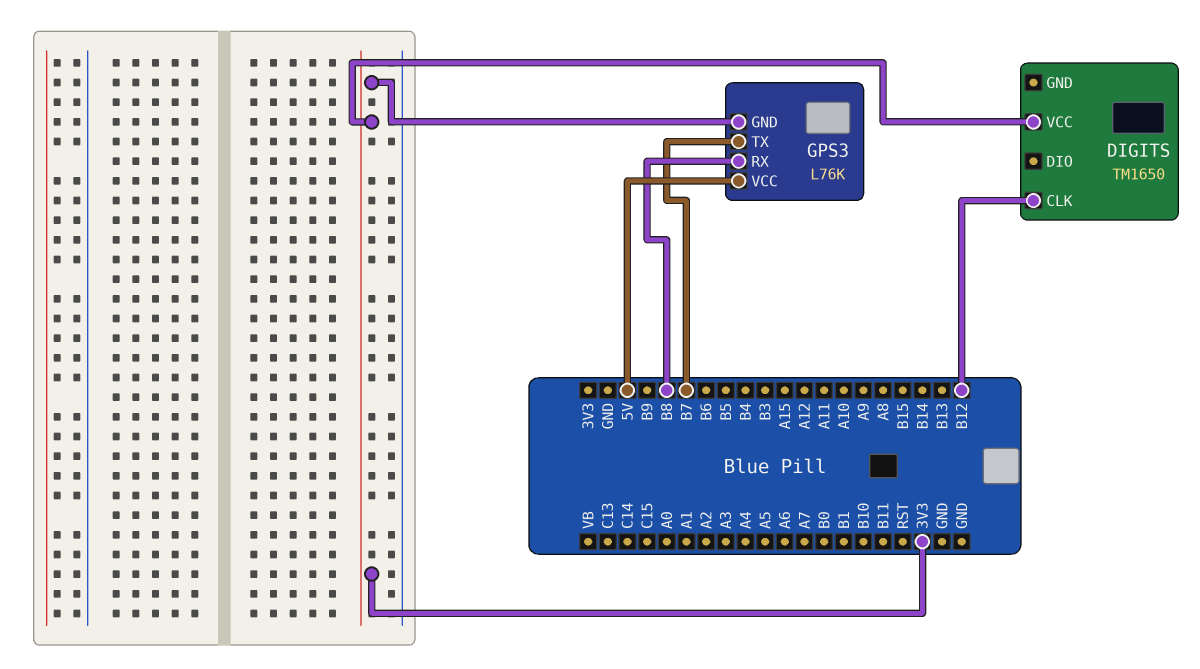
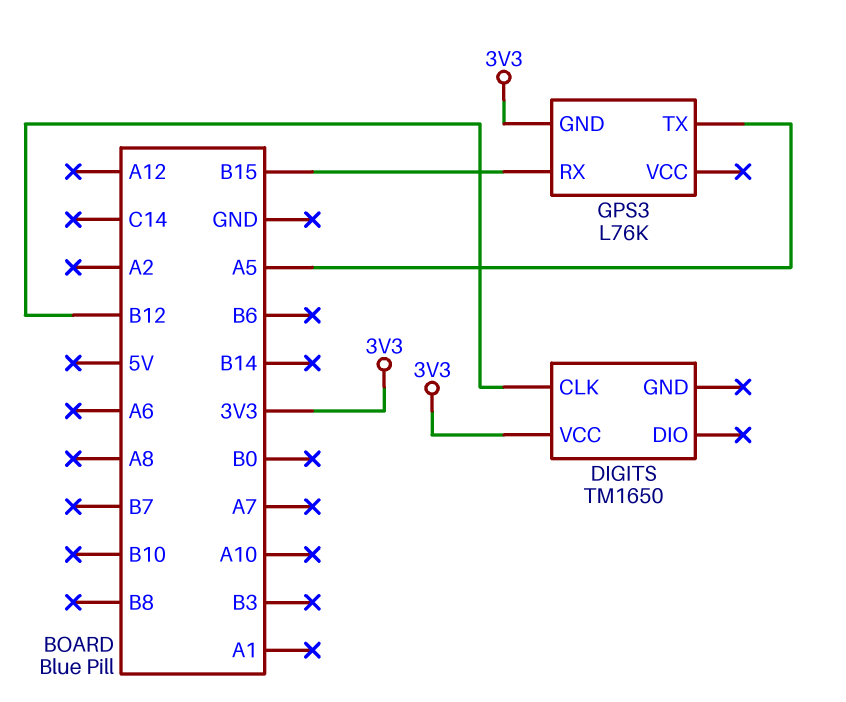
GPS3 pin RX: B8 -> B15
GPS3 pin TX: B7 -> A5
GPS3 pin VCC: 5V -> none

